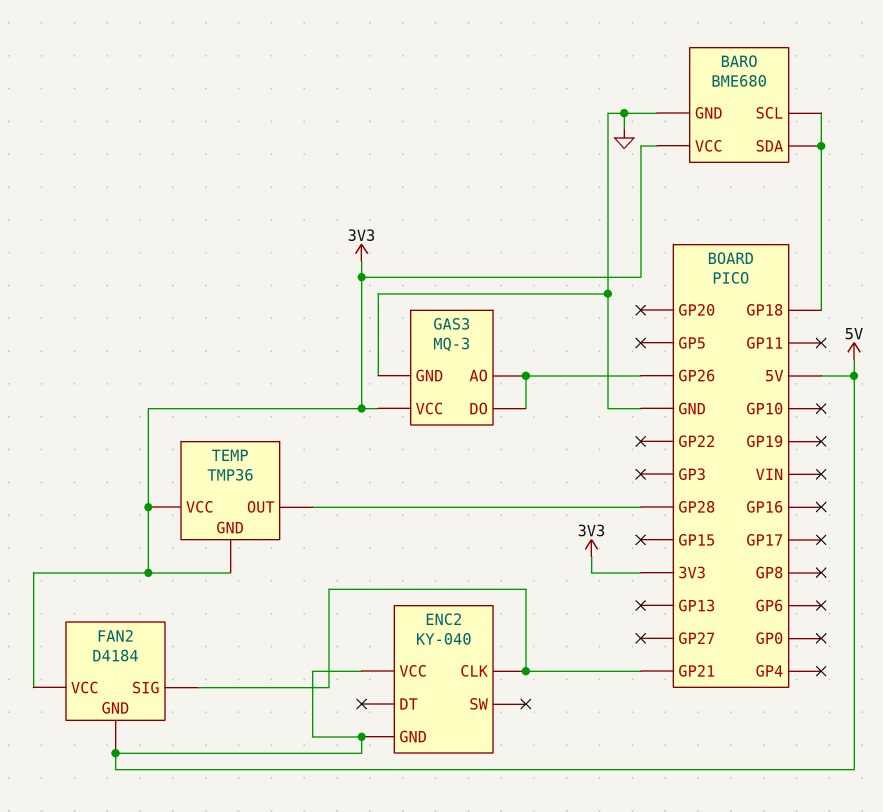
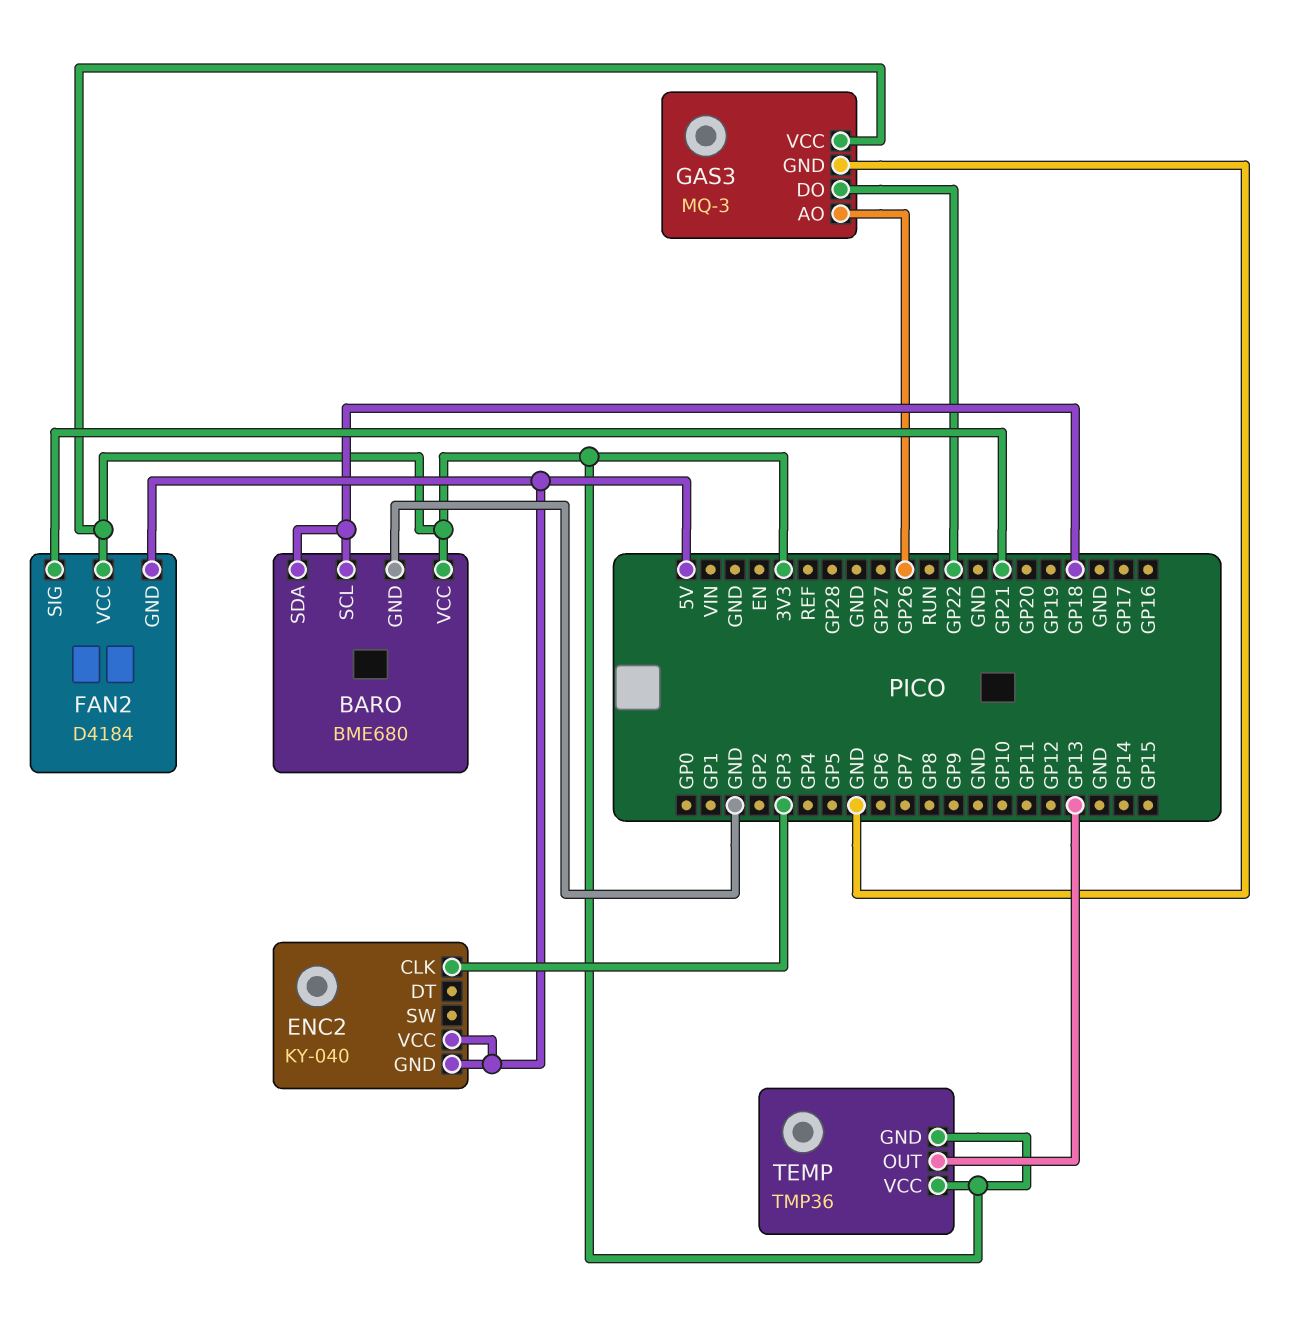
ENC2 pin CLK: GP21 -> GP3
GAS3 pin DO: GP26 -> GP22
TEMP pin OUT: GP28 -> GP13

